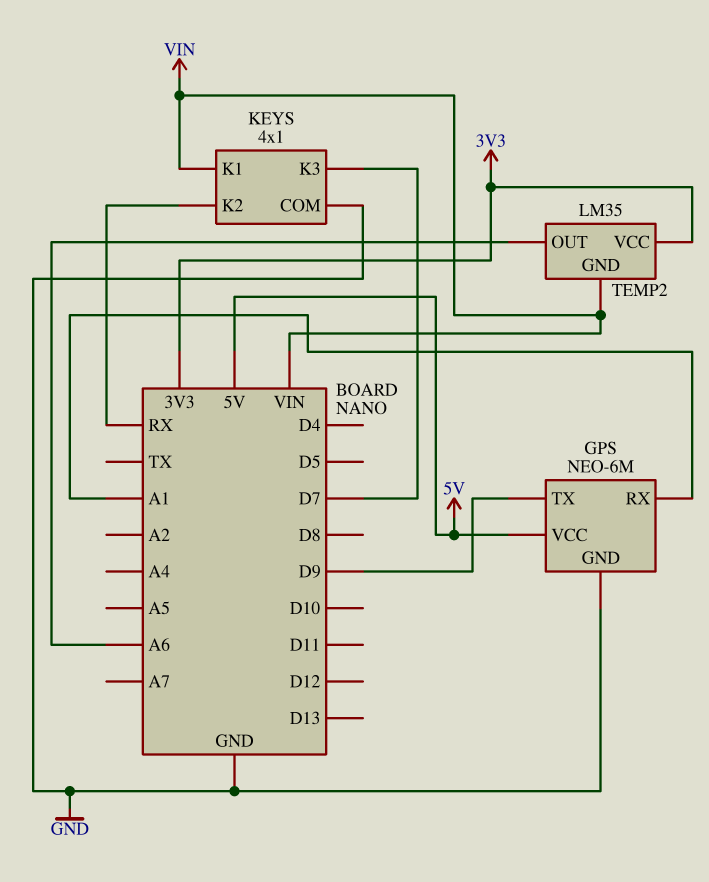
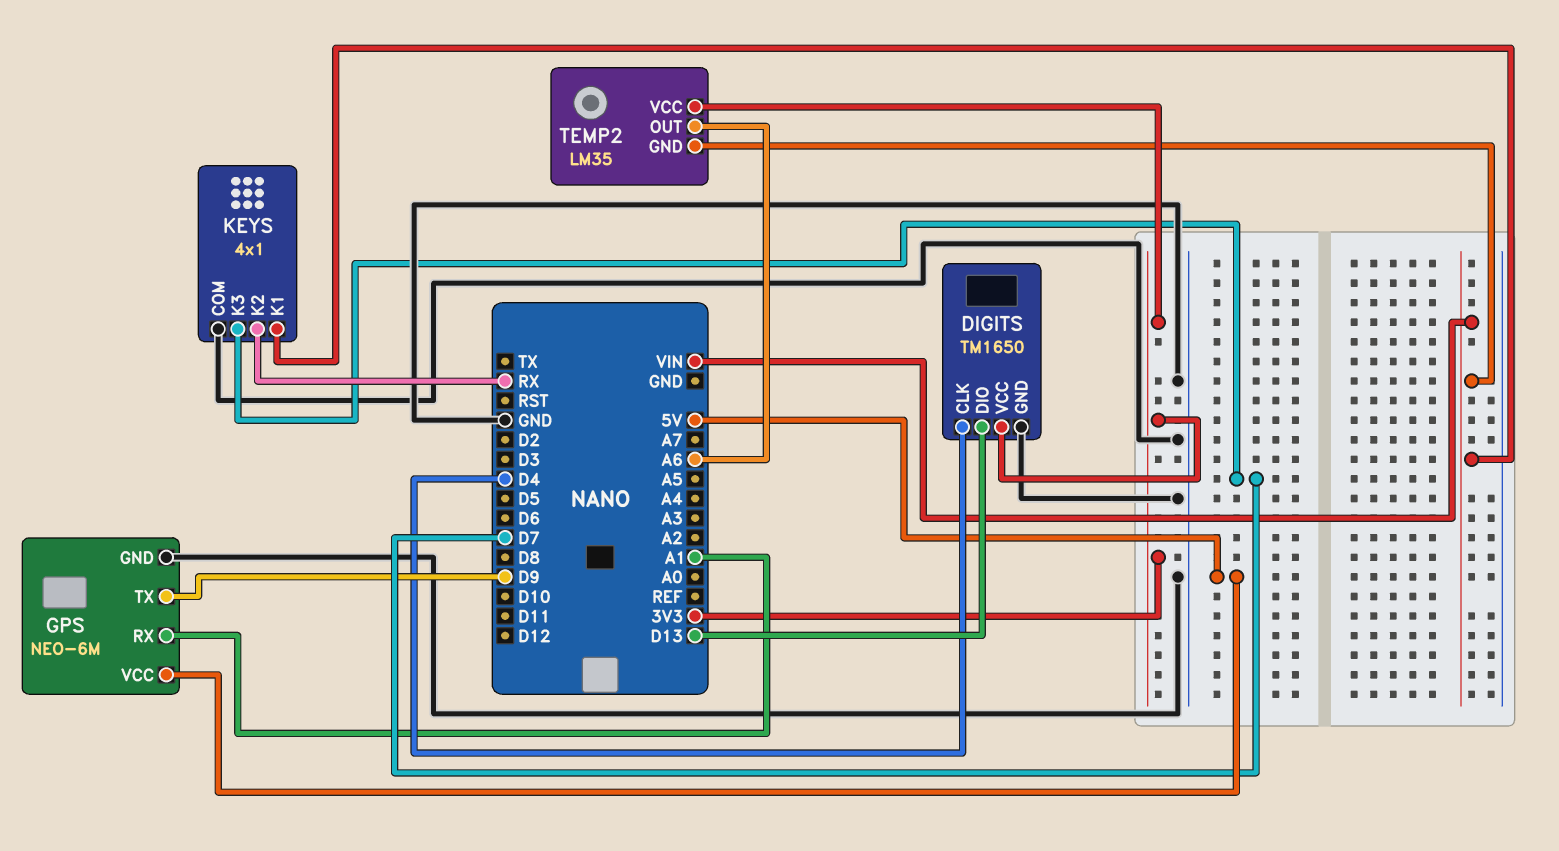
DIGITS: none -> TM1650
DIGITS pin CLK: none -> D4
DIGITS pin DIO: none -> D13
DIGITS pin GND: none -> GND
DIGITS pin VCC: none -> 3V3

